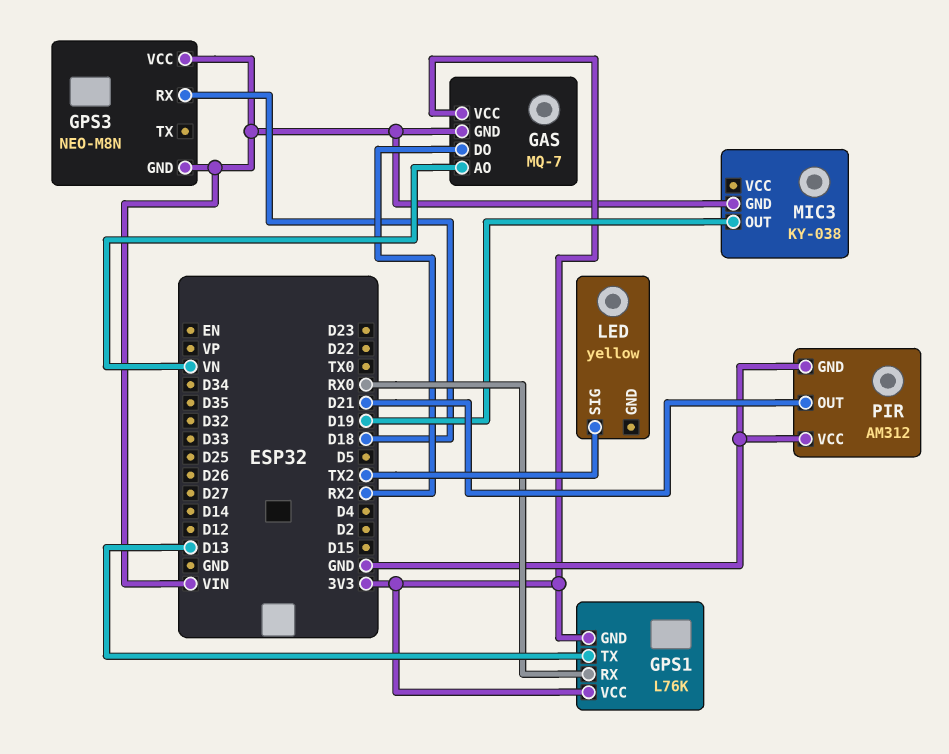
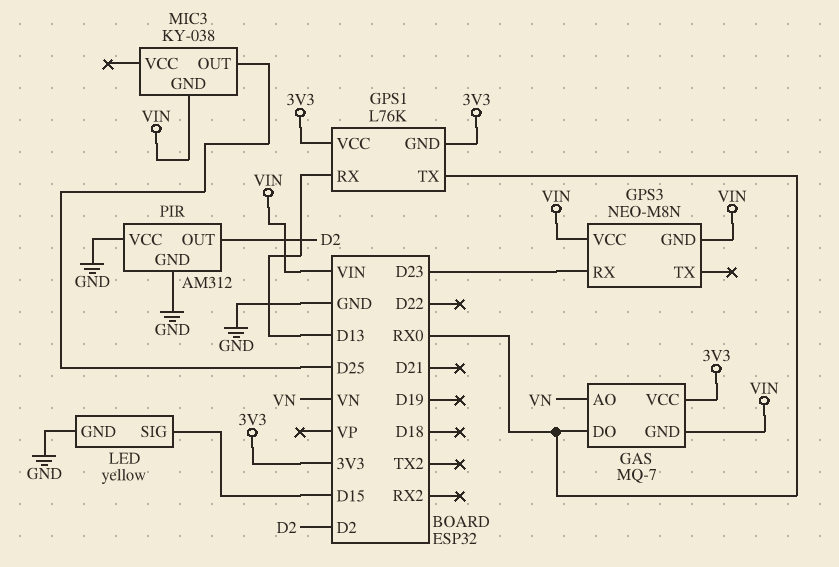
GAS pin DO: RX2 -> RX0
GPS1 pin RX: RX0 -> D13
GPS1 pin TX: D13 -> RX0
GPS3 pin RX: D18 -> D23
LED pin GND: none -> GND
LED pin SIG: TX2 -> D15
MIC3 pin OUT: D19 -> D25
PIR pin OUT: D21 -> D2

